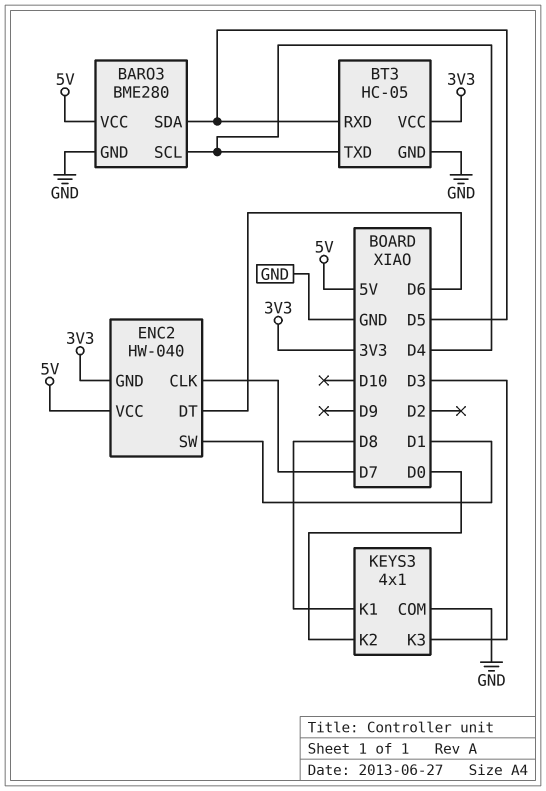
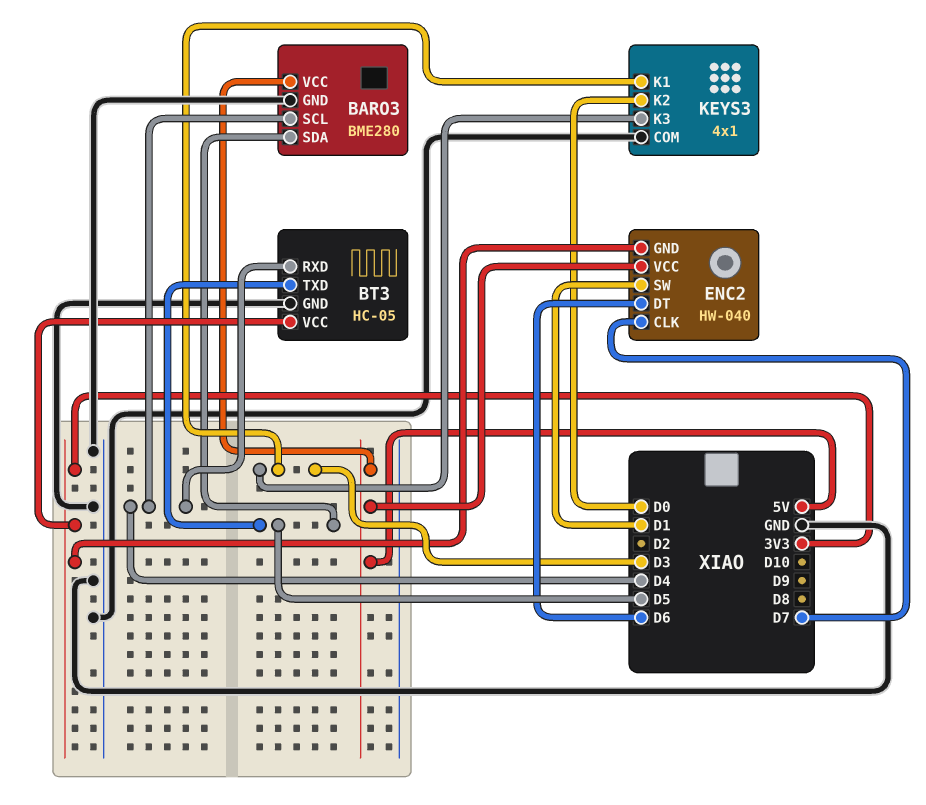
BT3 pin RXD: D5 -> D4
BT3 pin TXD: D4 -> D5
KEYS3 pin K1: D8 -> D3

